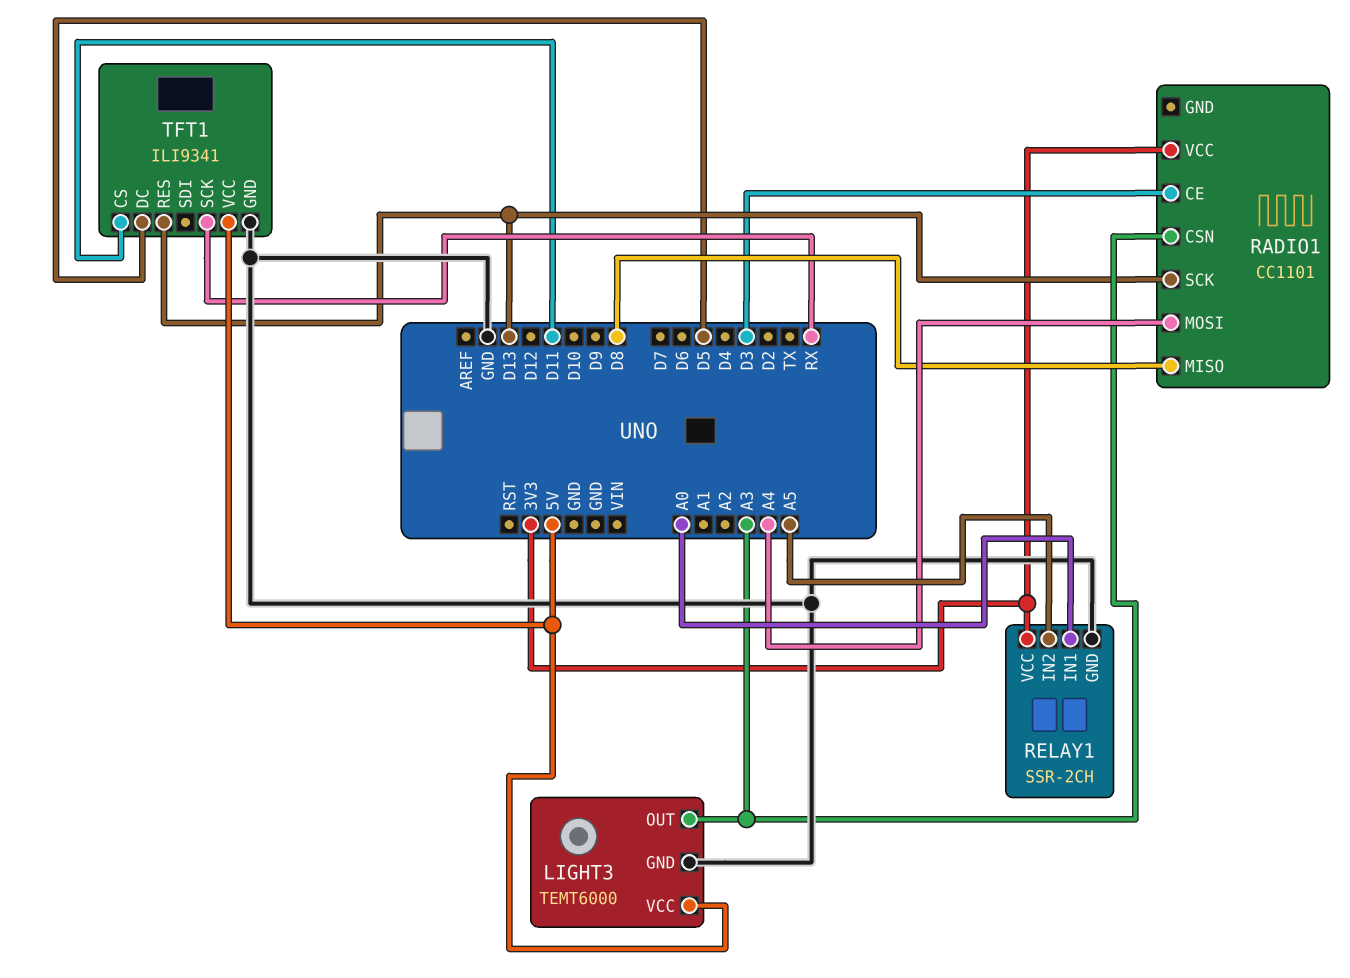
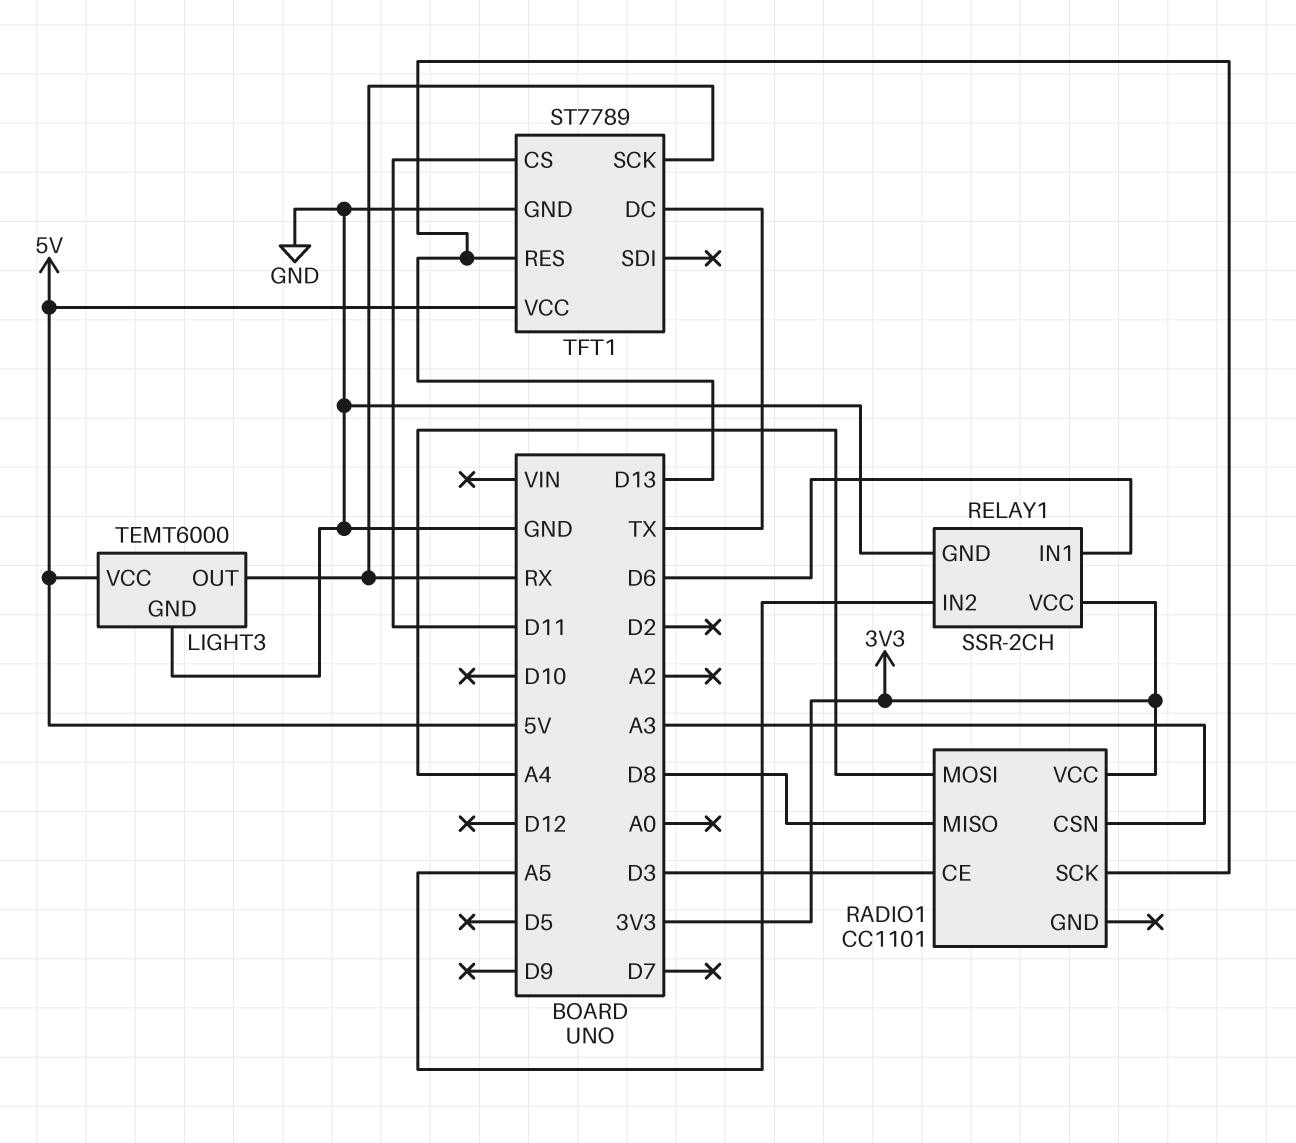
LIGHT3 pin OUT: A3 -> RX
RELAY1 pin IN1: A0 -> D6
TFT1: ILI9341 -> ST7789
TFT1 pin DC: D5 -> TX

